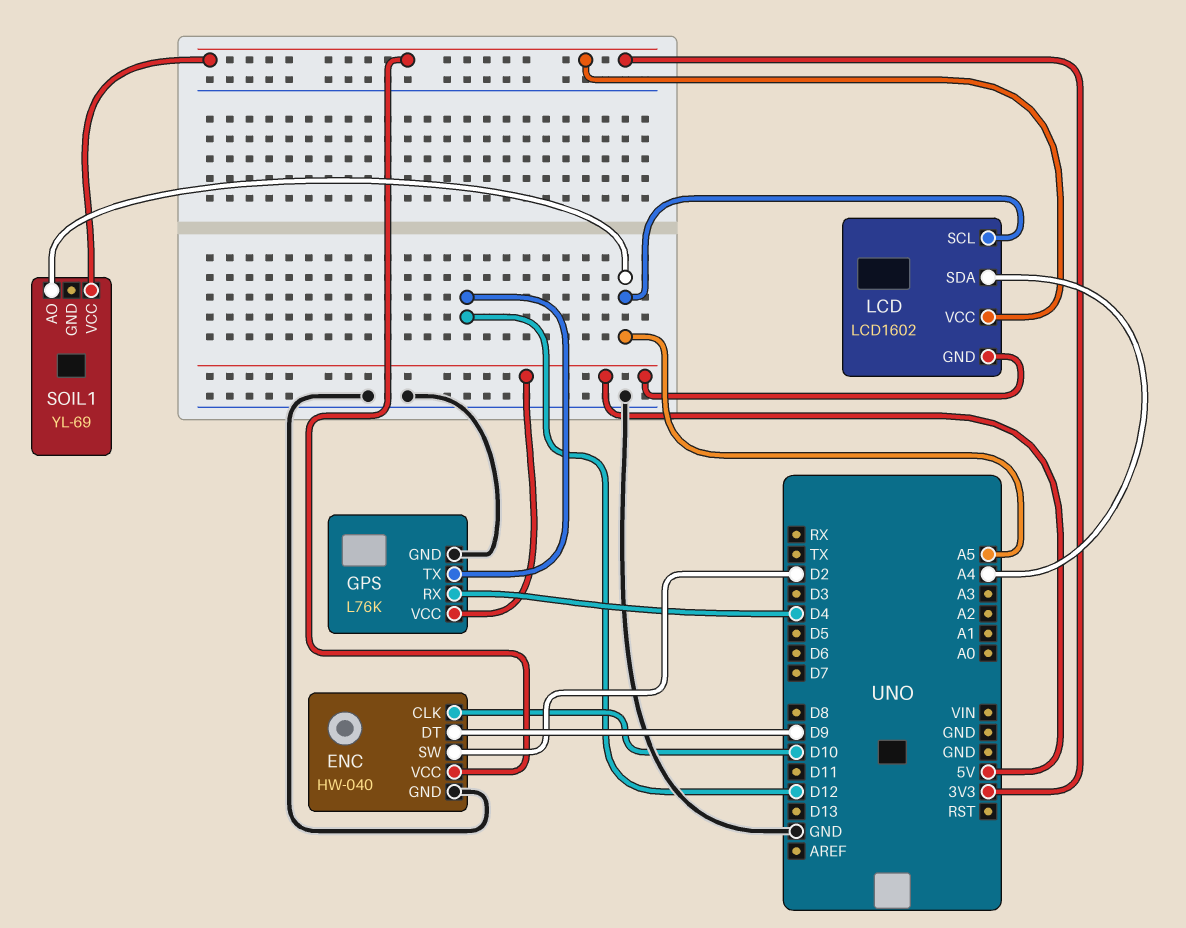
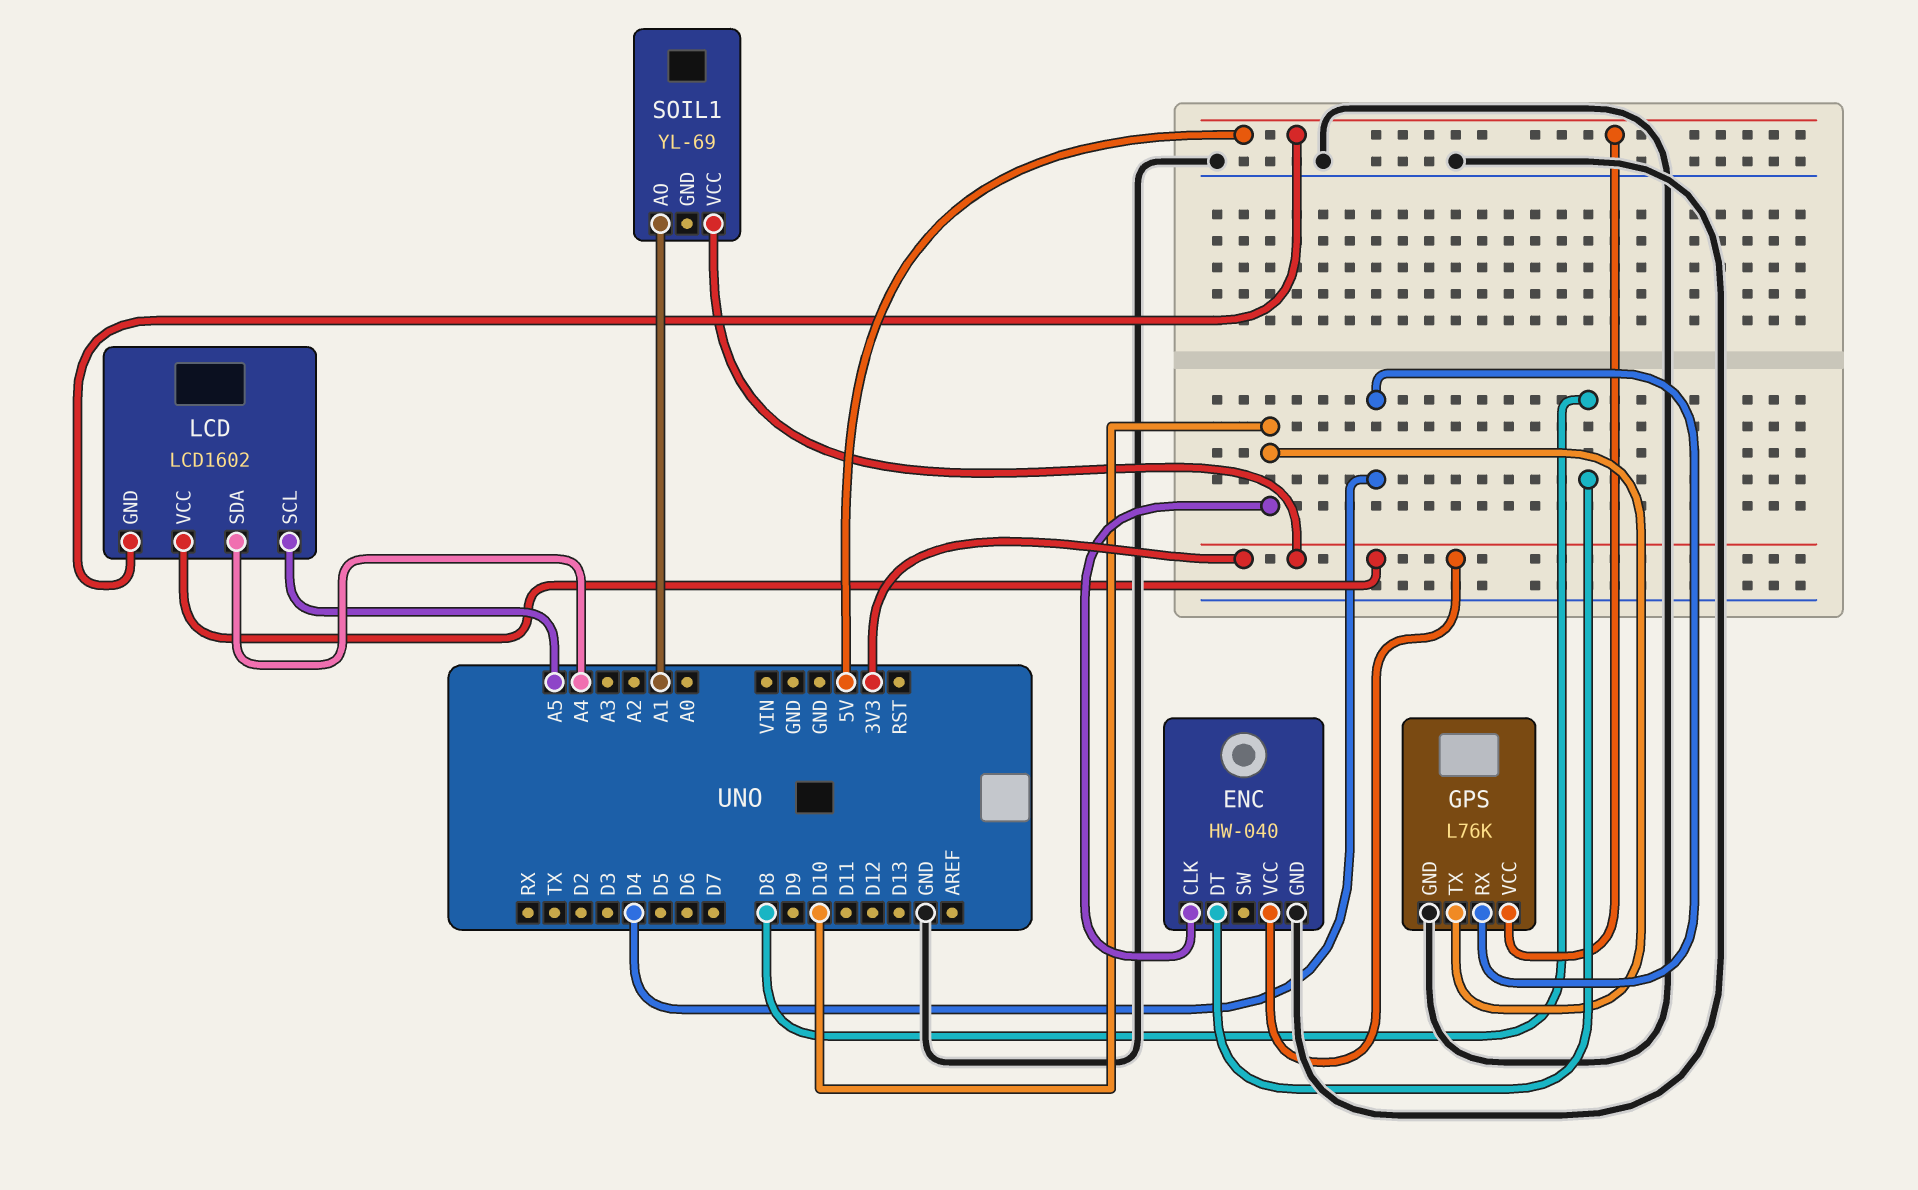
ENC pin DT: D9 -> D8
ENC pin SW: D2 -> none
GPS pin TX: D12 -> D10
SOIL1 pin AO: A5 -> A1

